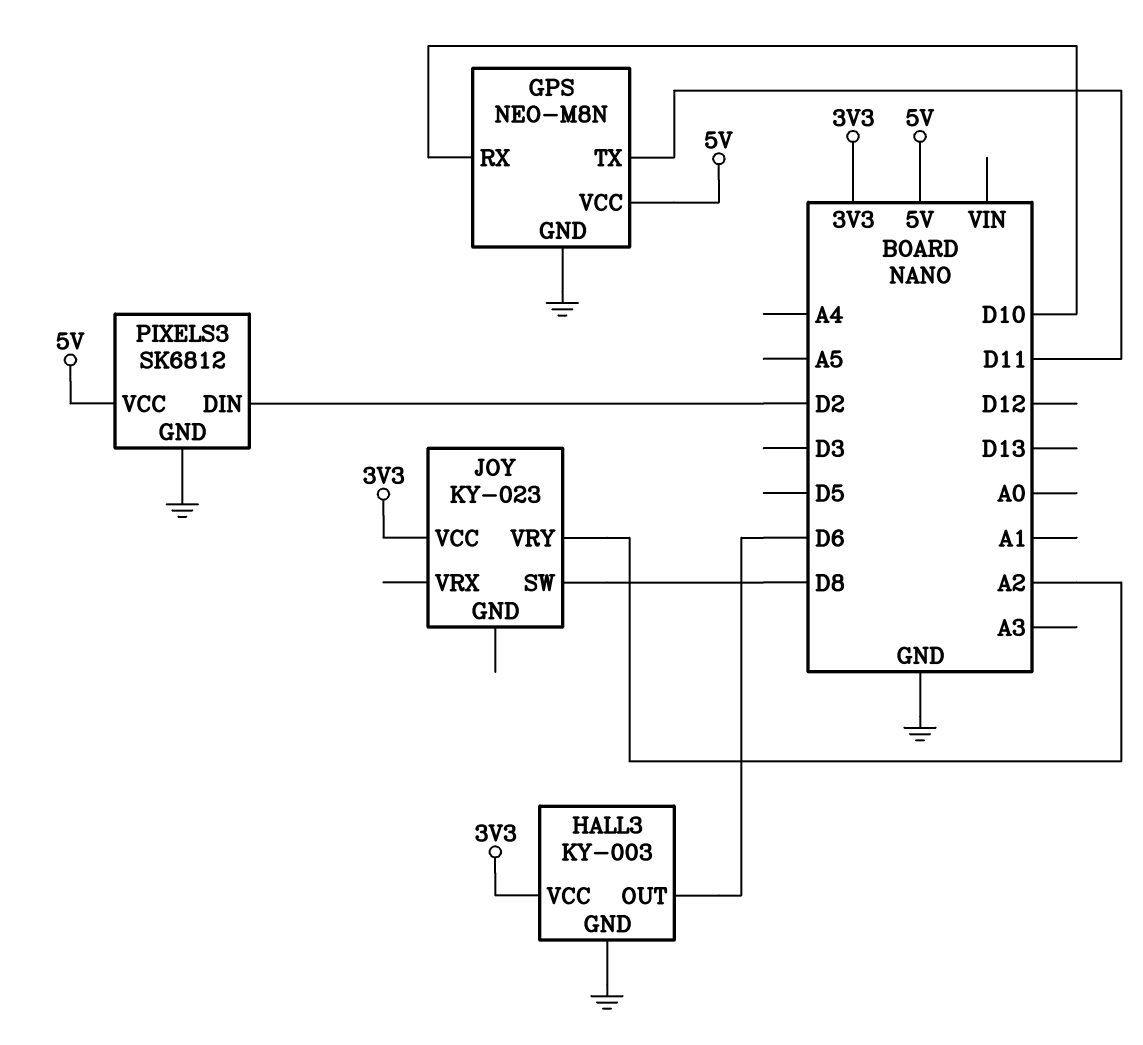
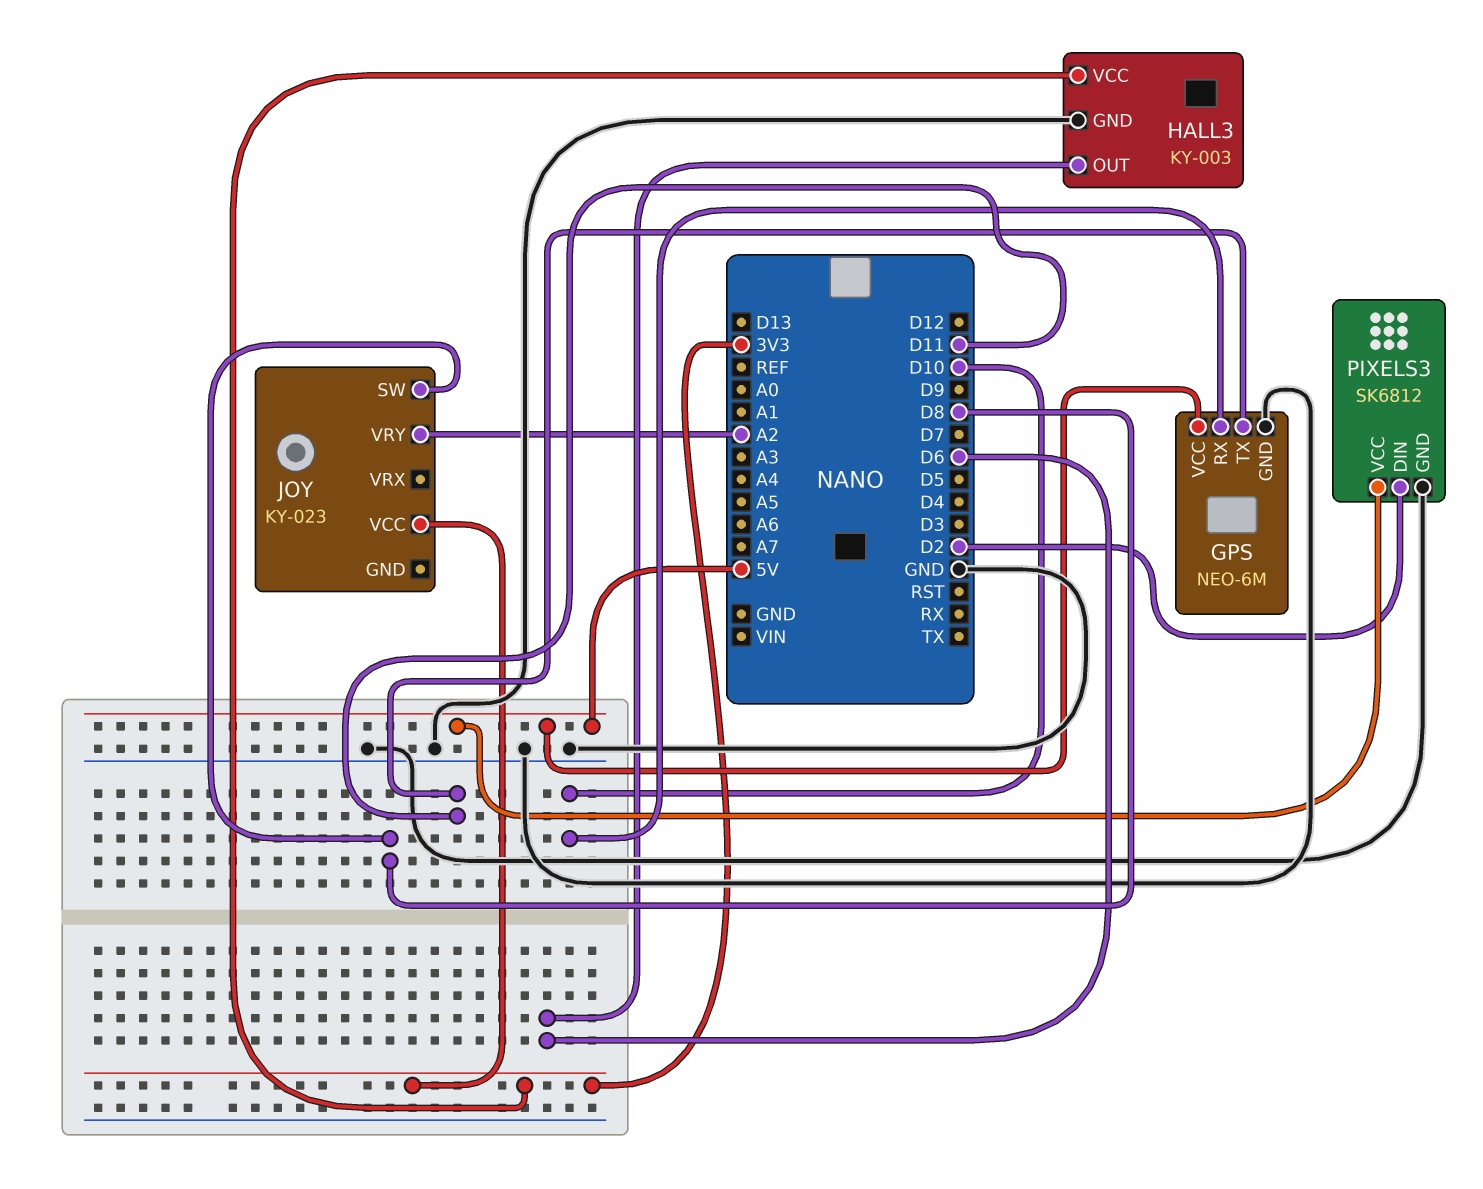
GPS: NEO-M8N -> NEO-6M

